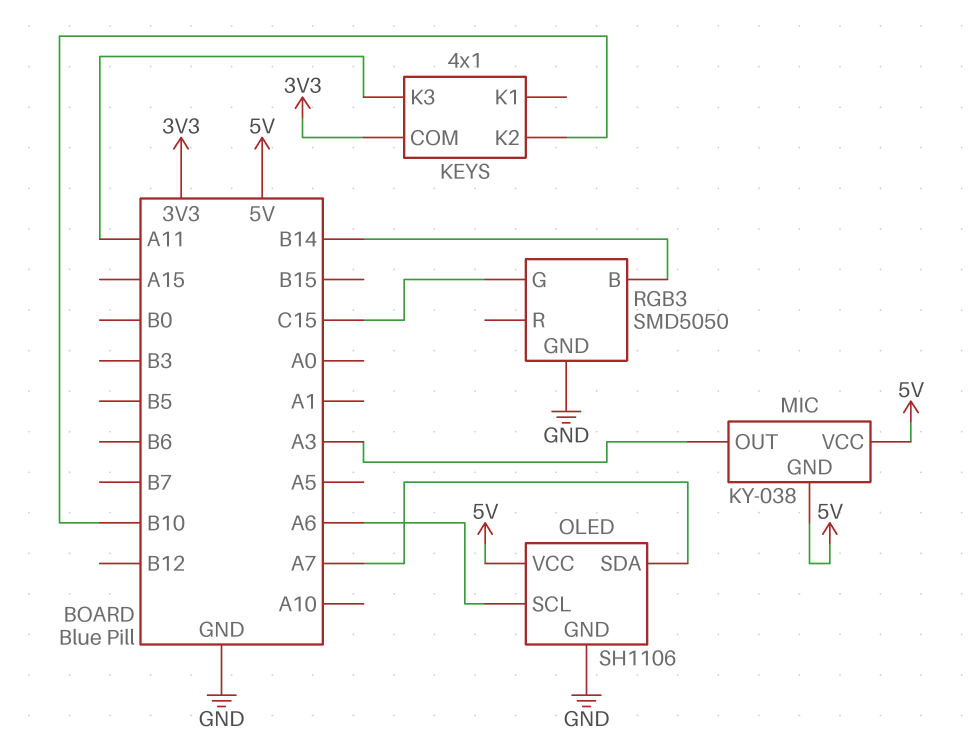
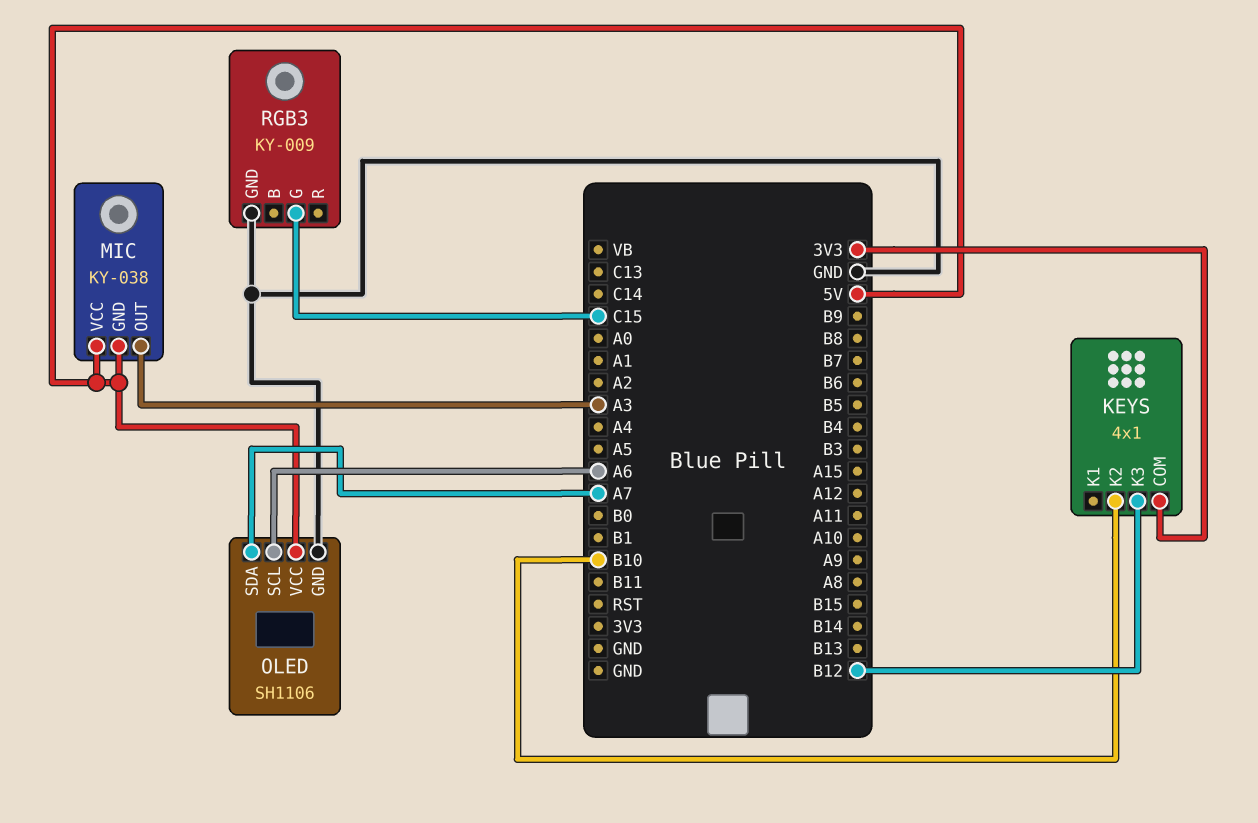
KEYS pin K3: A11 -> B12
RGB3: SMD5050 -> KY-009
RGB3 pin B: B14 -> none

